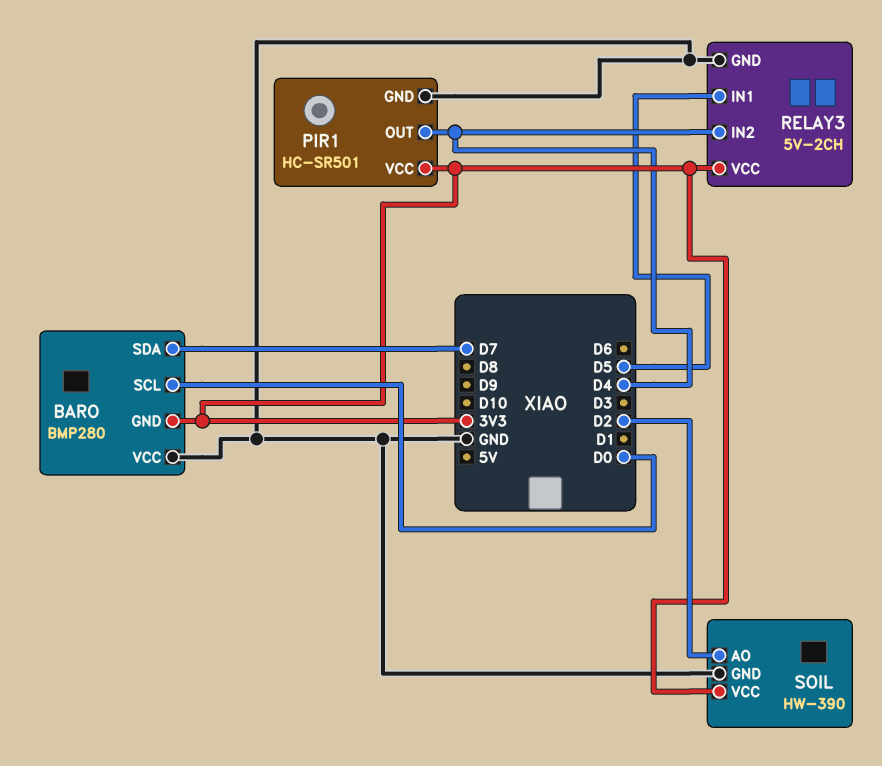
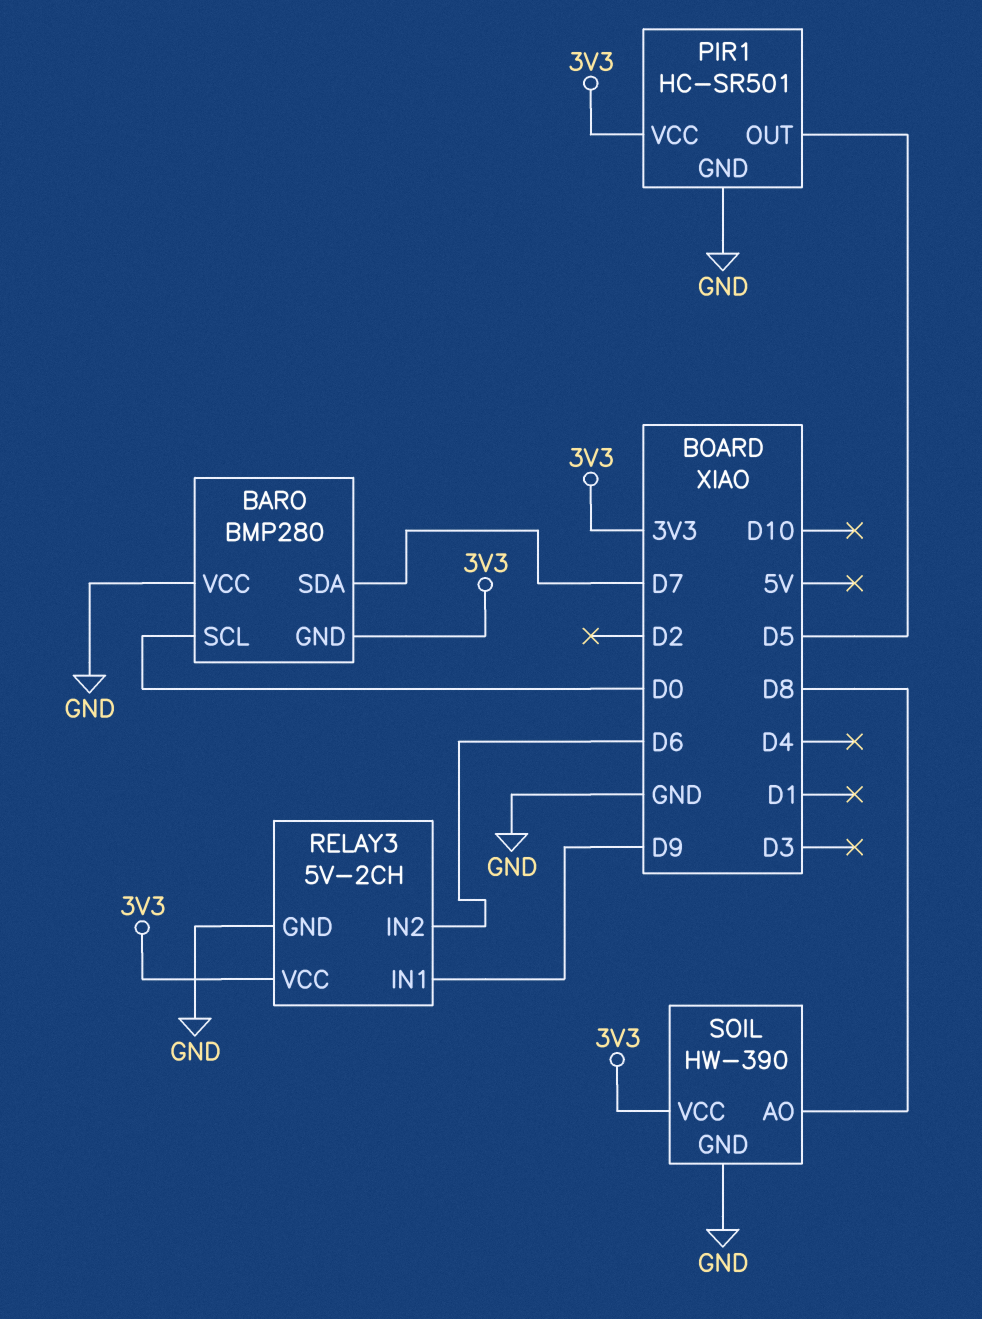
PIR1 pin OUT: D4 -> D5
RELAY3 pin IN1: D5 -> D9
RELAY3 pin IN2: D4 -> D6
SOIL pin AO: D2 -> D8

